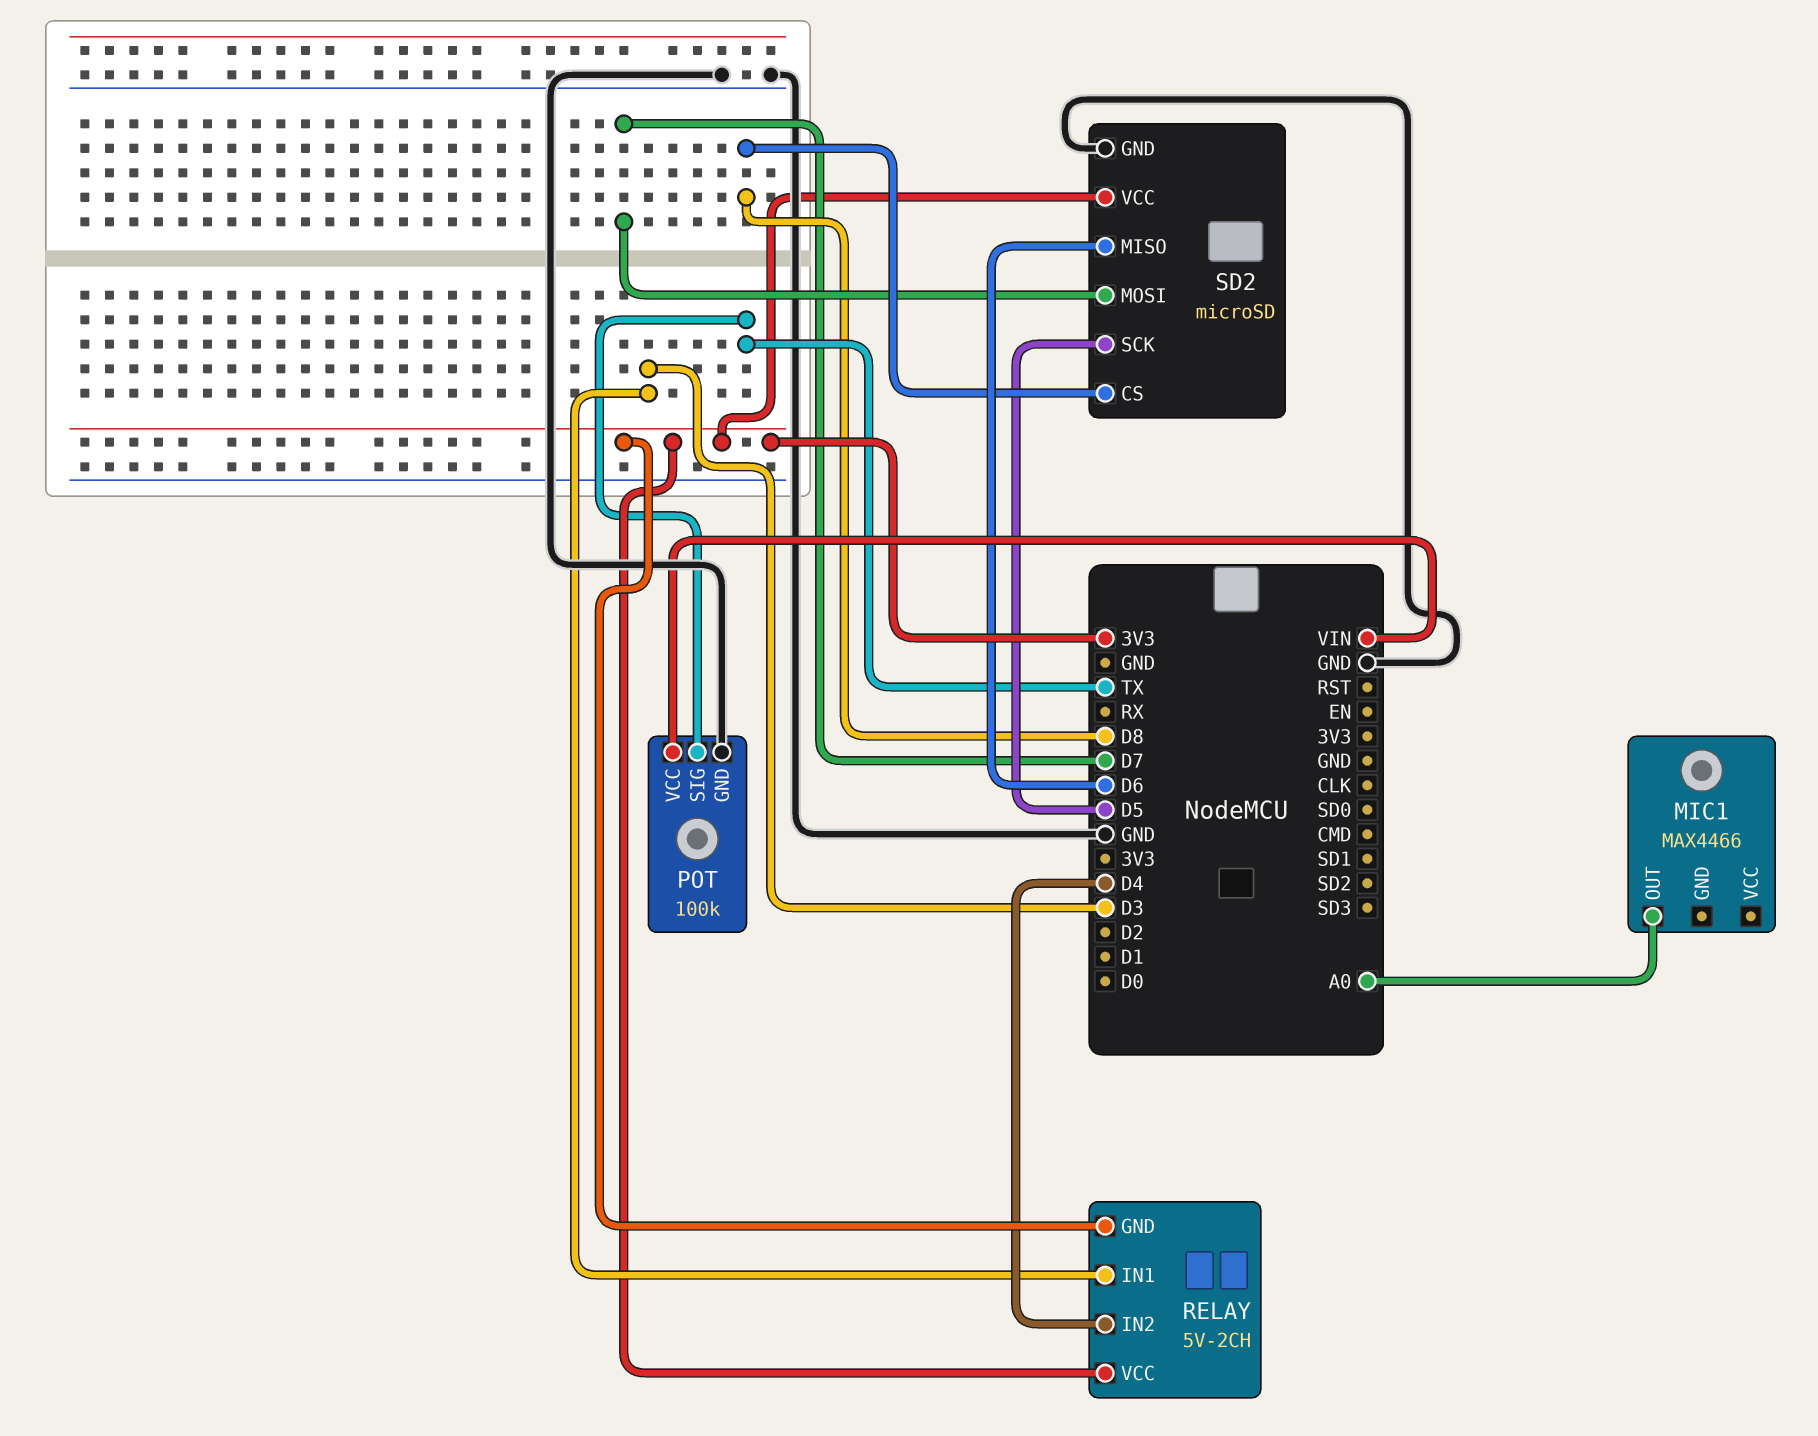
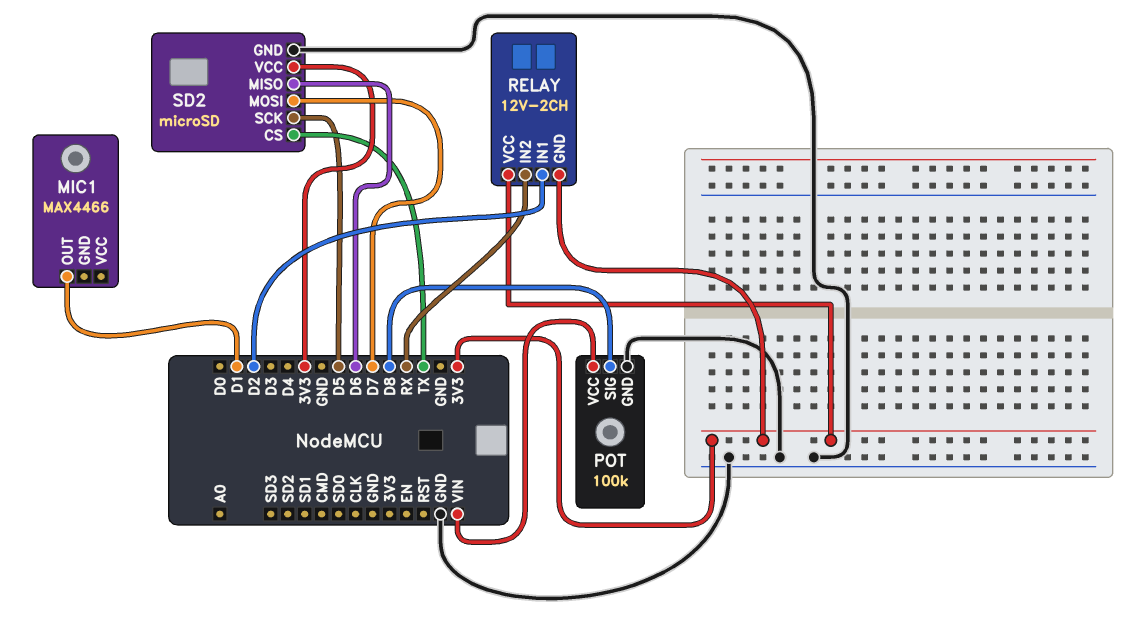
MIC1 pin OUT: A0 -> D1
POT pin SIG: TX -> D8
RELAY: 5V-2CH -> 12V-2CH
RELAY pin IN1: D3 -> D2
RELAY pin IN2: D4 -> RX
SD2 pin CS: D8 -> TX

